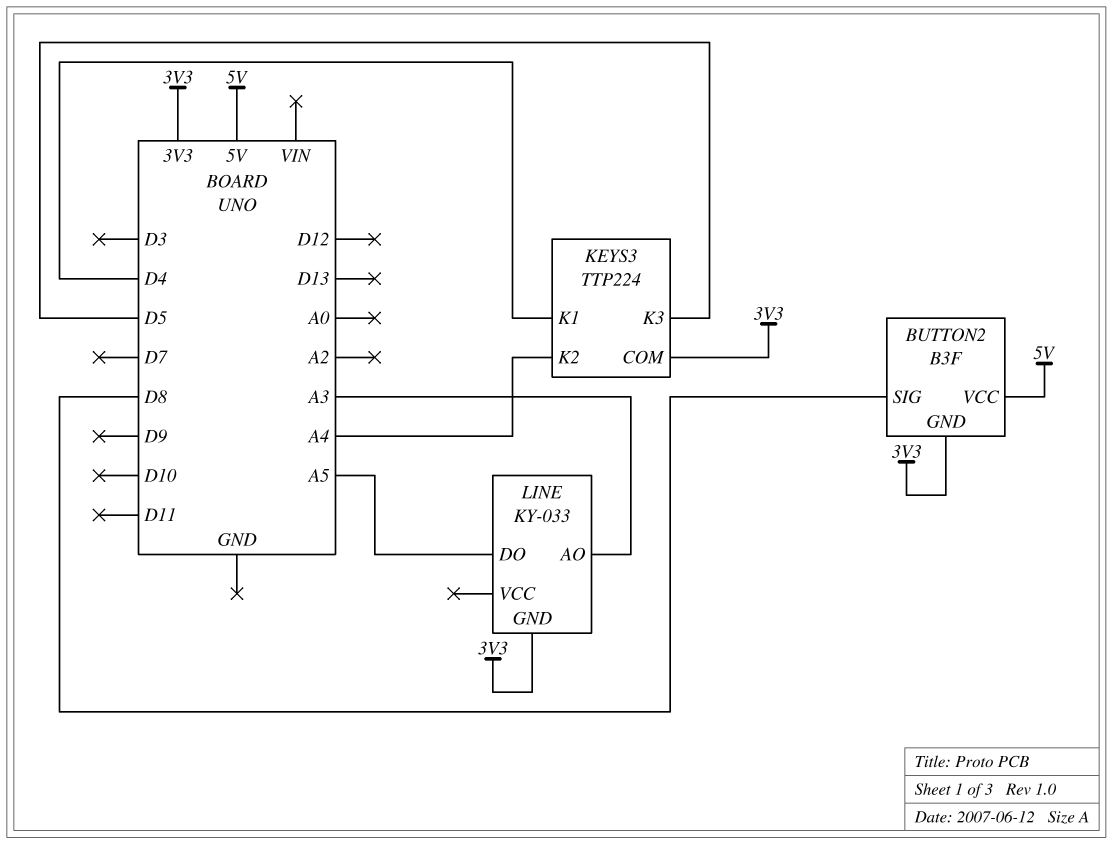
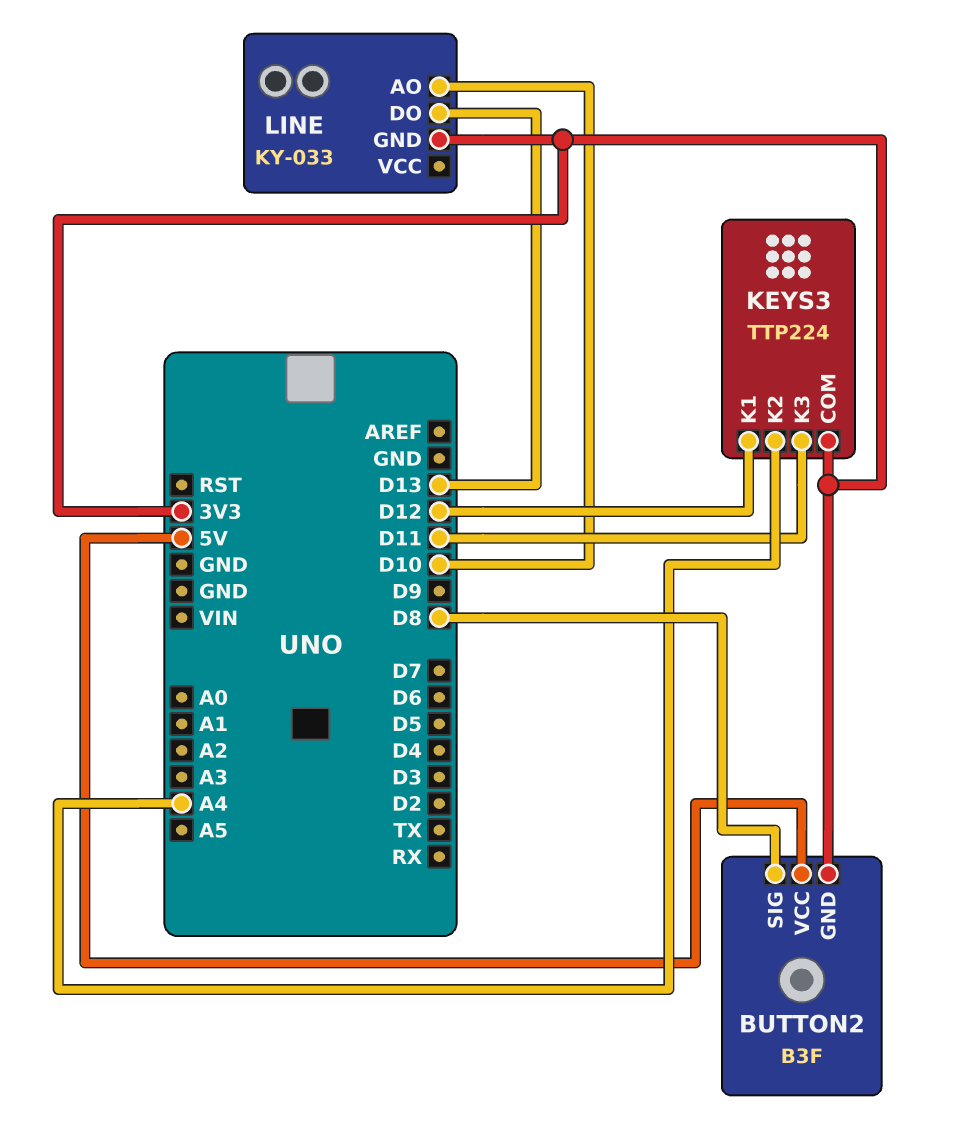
KEYS3 pin K1: D4 -> D12
KEYS3 pin K3: D5 -> D11
LINE pin AO: A3 -> D10
LINE pin DO: A5 -> D13

